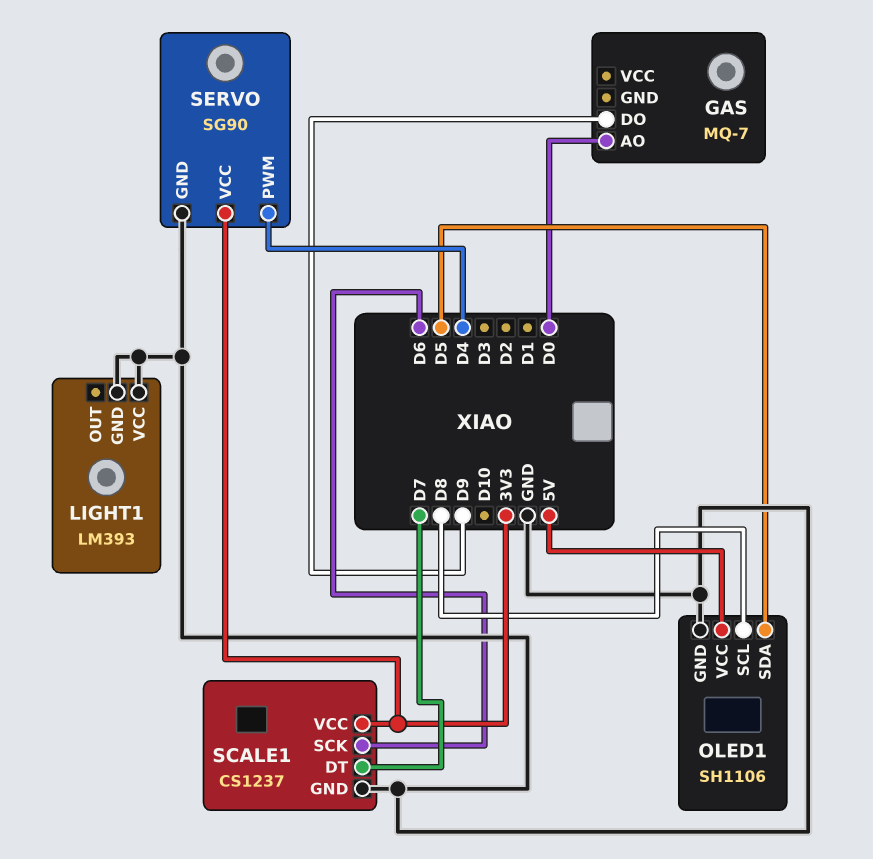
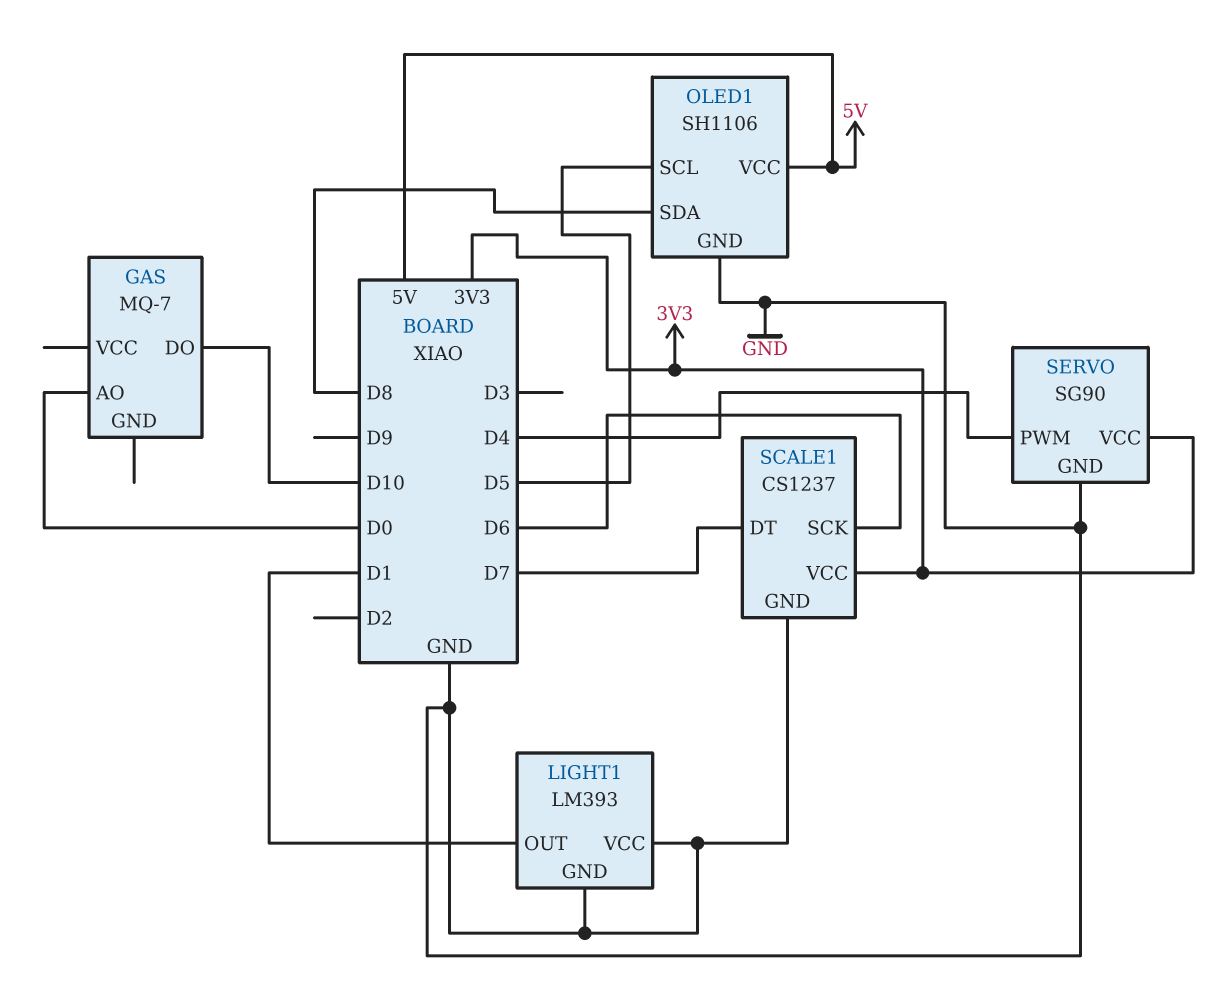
GAS pin DO: D9 -> D10
LIGHT1 pin OUT: none -> D1
OLED1 pin SCL: D8 -> D5
OLED1 pin SDA: D5 -> D8

